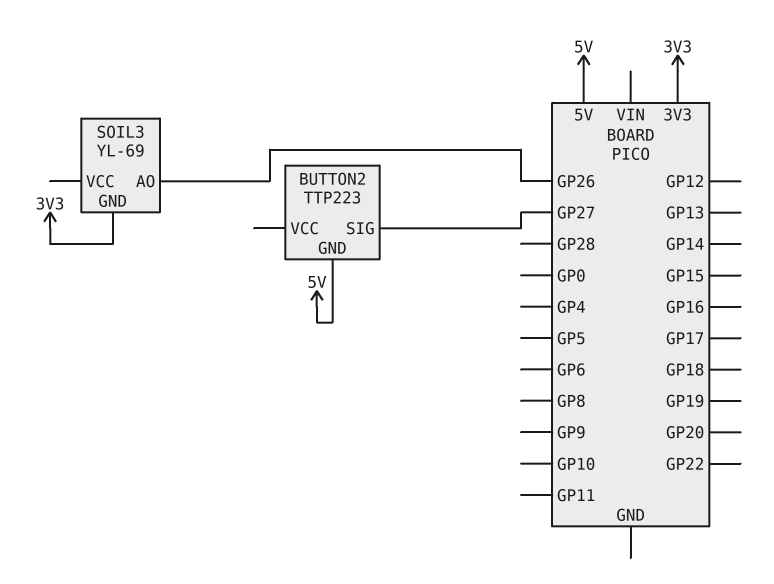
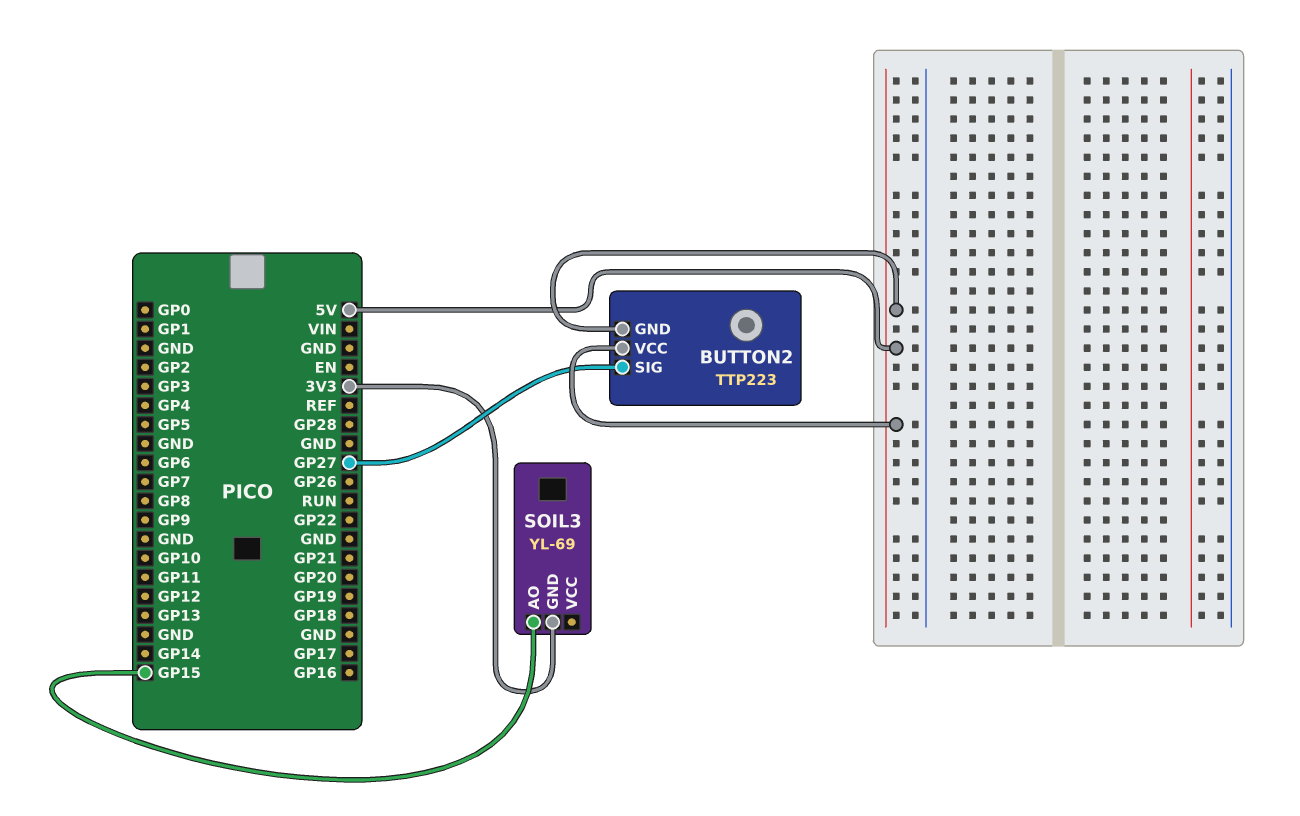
BUTTON2 pin VCC: none -> 5V
SOIL3 pin AO: GP26 -> GP15

